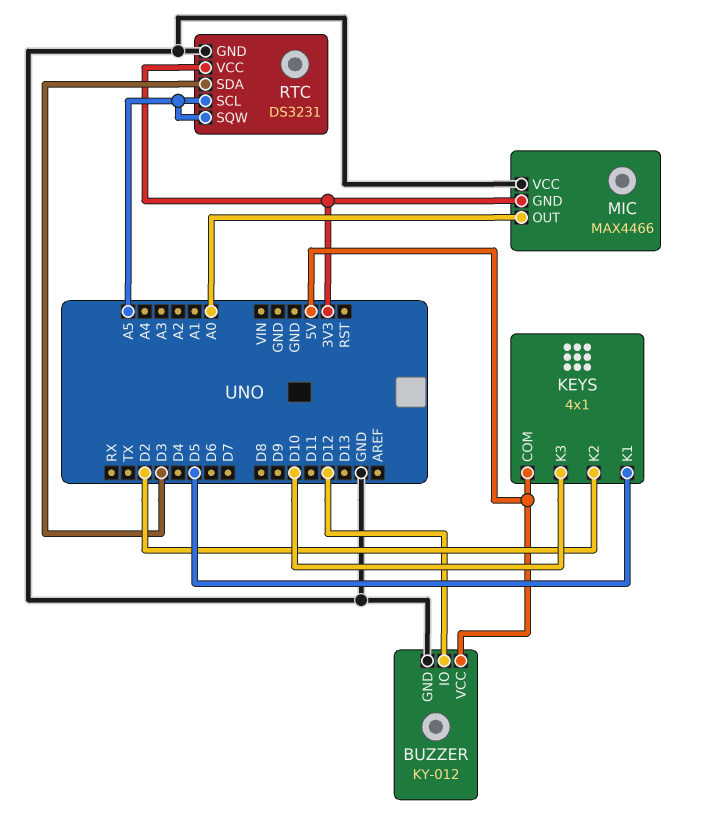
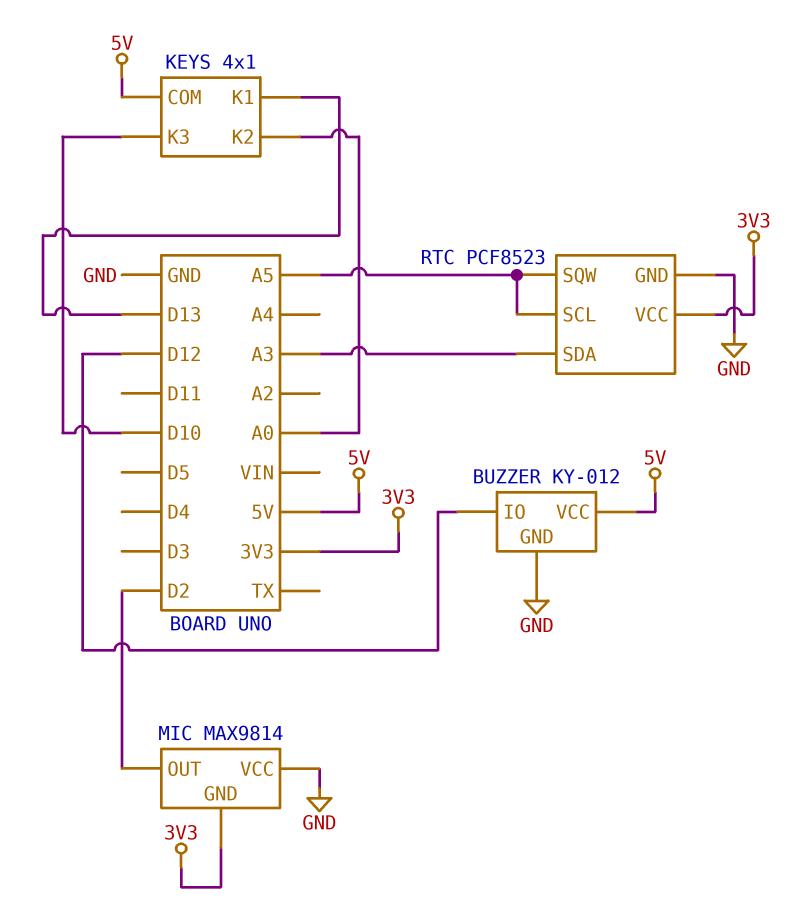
KEYS pin K1: D5 -> D13
KEYS pin K2: D2 -> A0
MIC: MAX4466 -> MAX9814
MIC pin OUT: A0 -> D2
RTC: DS3231 -> PCF8523
RTC pin SDA: D3 -> A3

